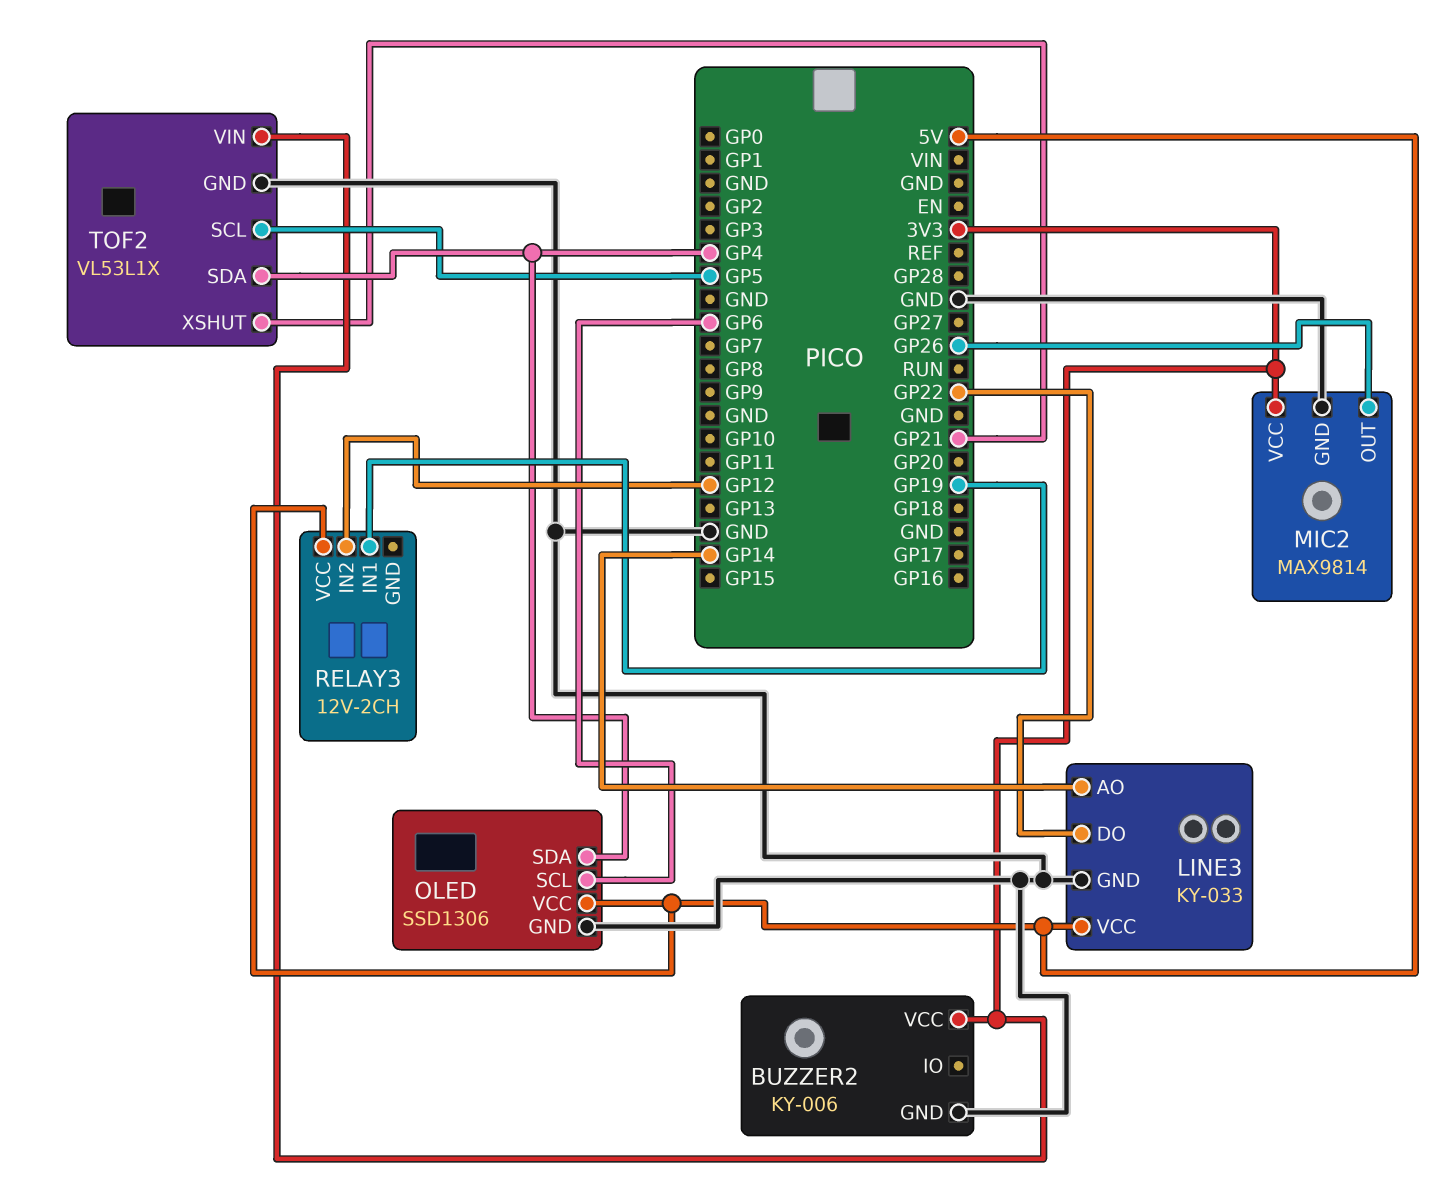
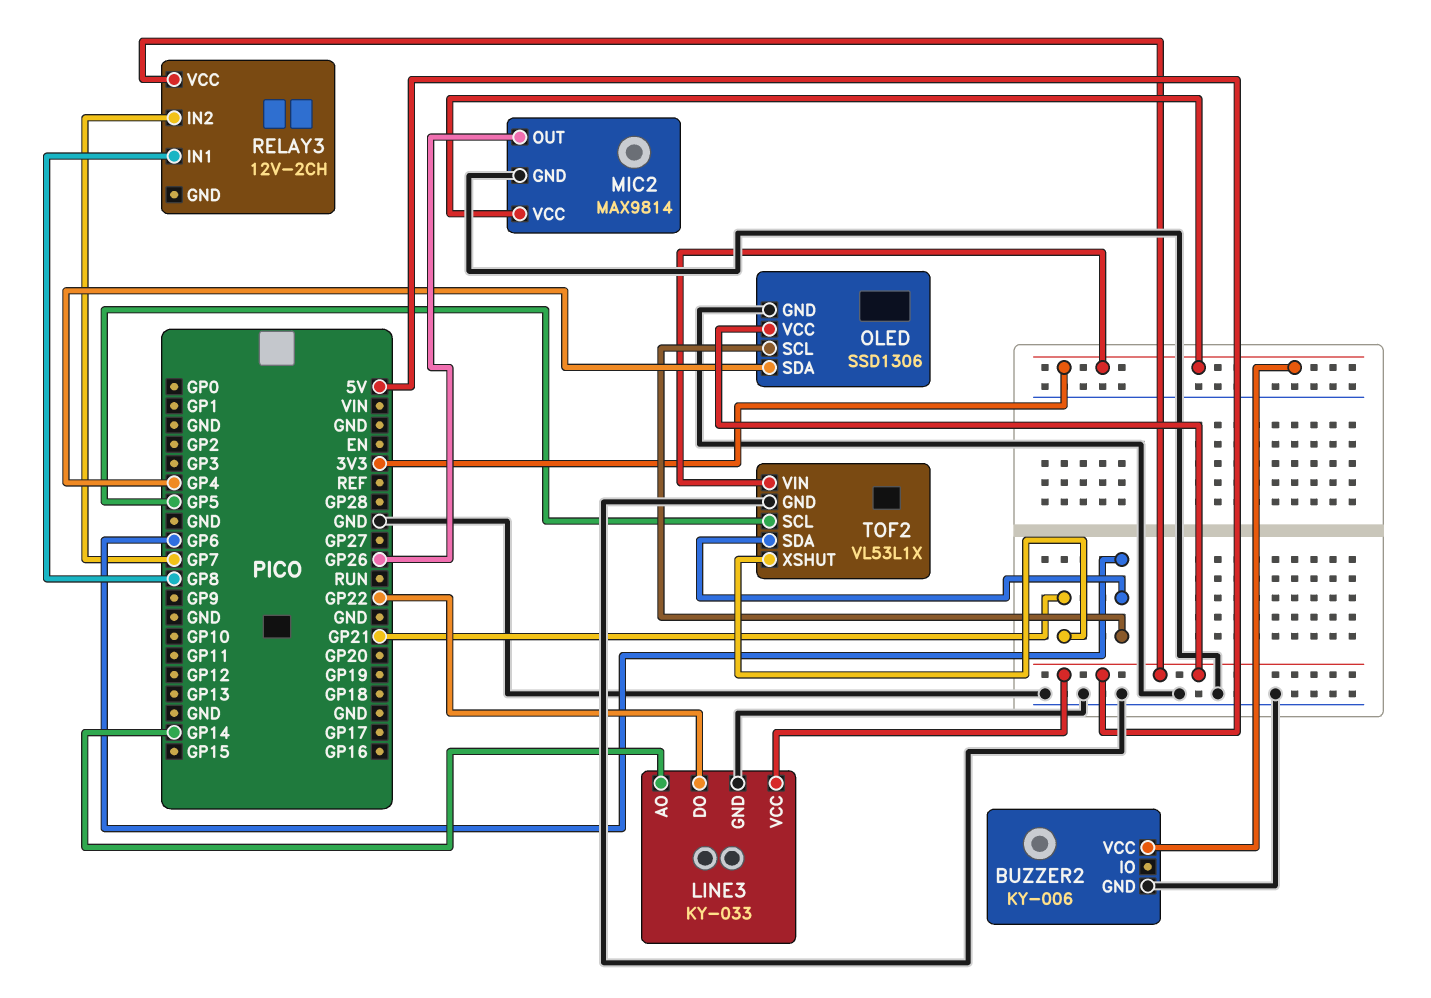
RELAY3 pin IN1: GP19 -> GP8
RELAY3 pin IN2: GP12 -> GP7
TOF2 pin SDA: GP4 -> GP6

